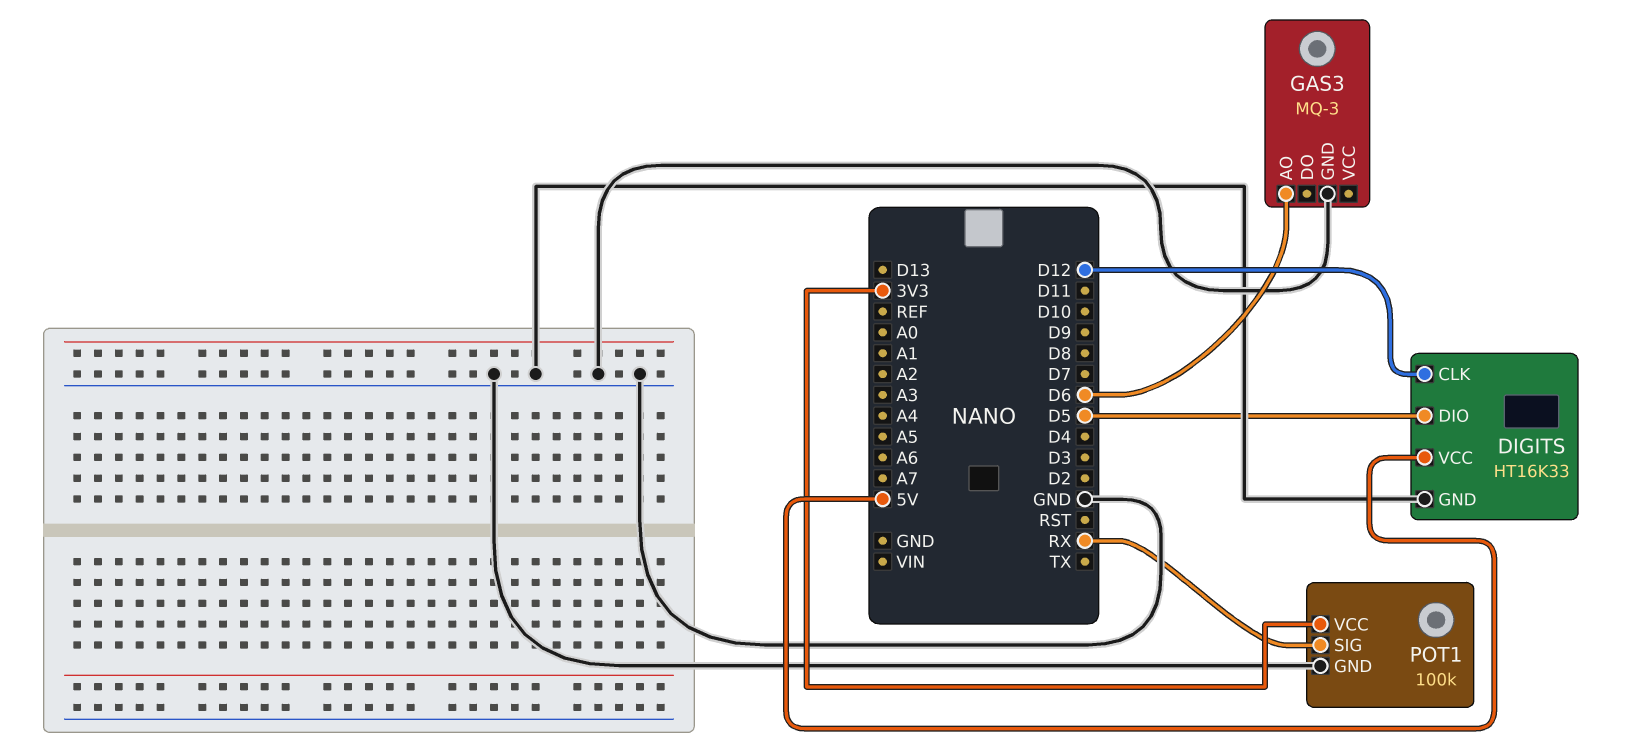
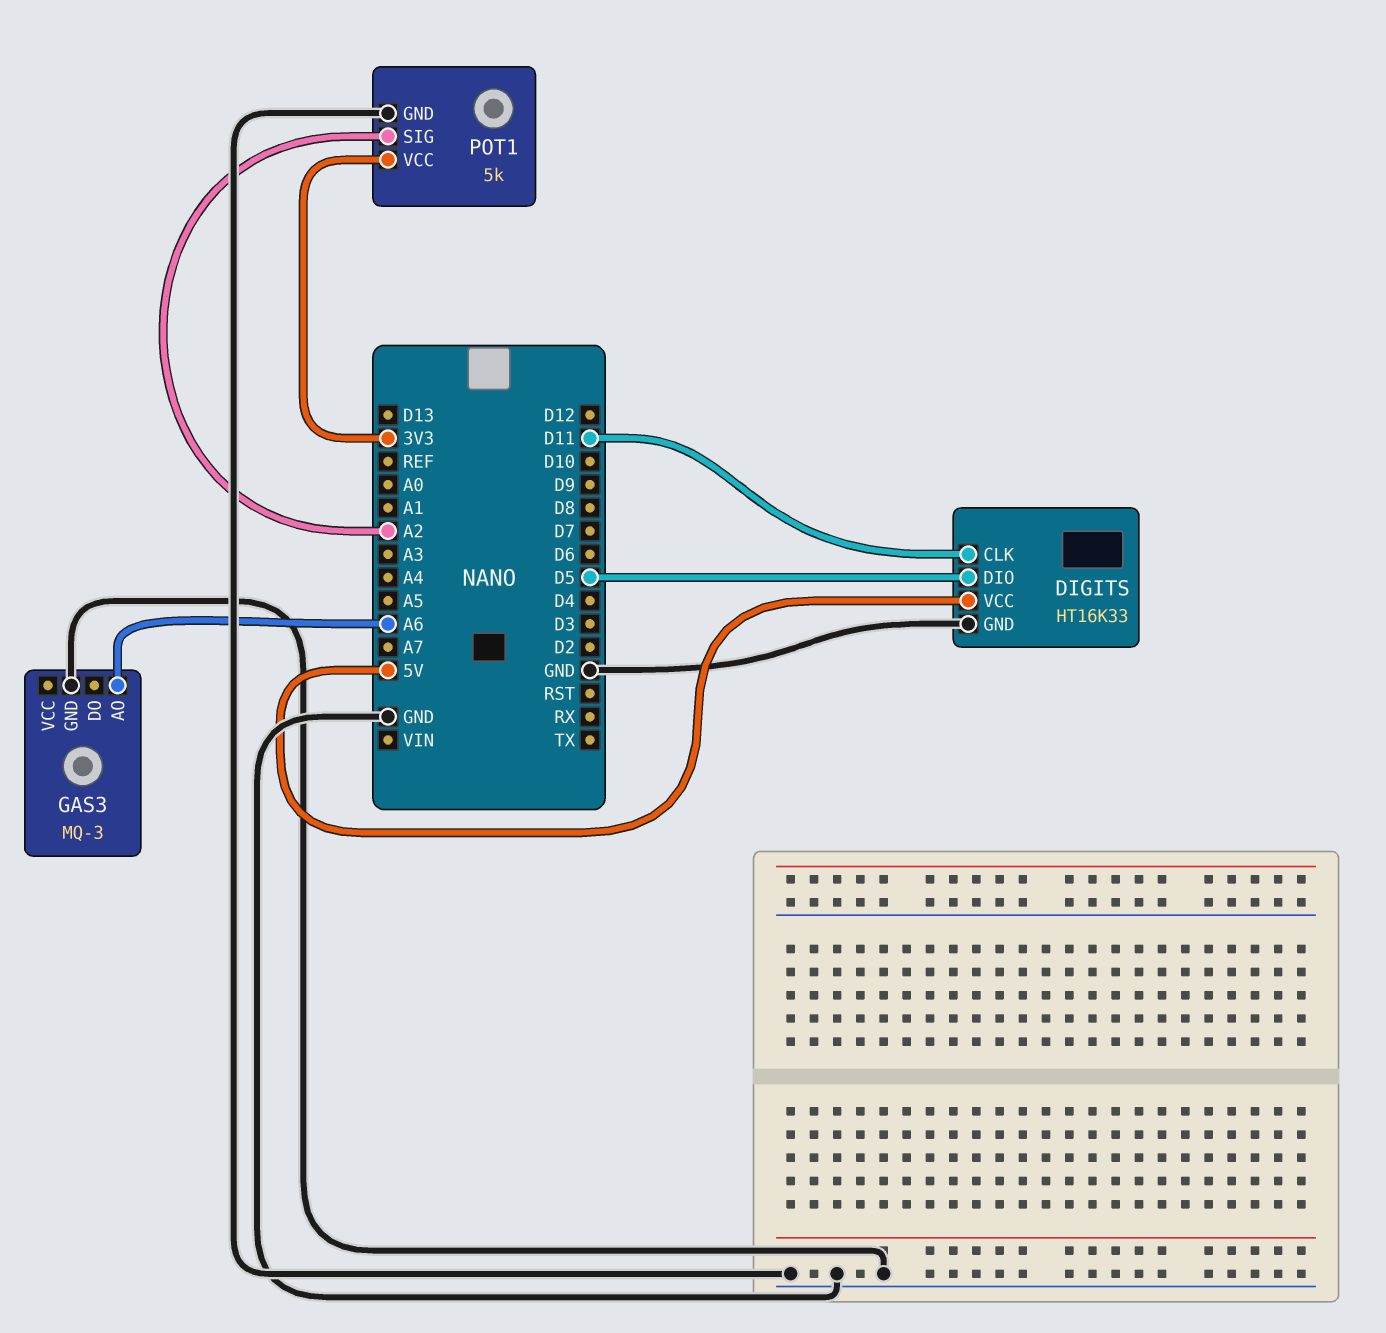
DIGITS pin CLK: D12 -> D11
GAS3 pin AO: D6 -> A6
POT1: 100k -> 5k
POT1 pin SIG: RX -> A2

